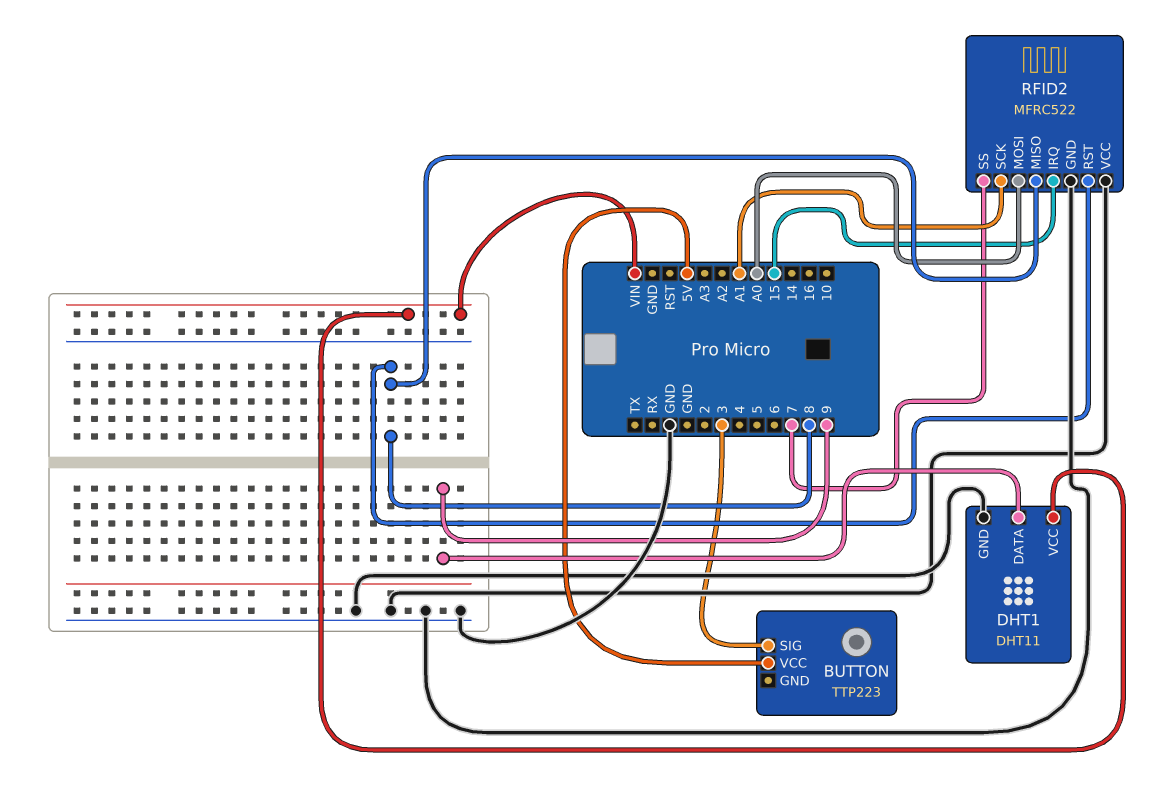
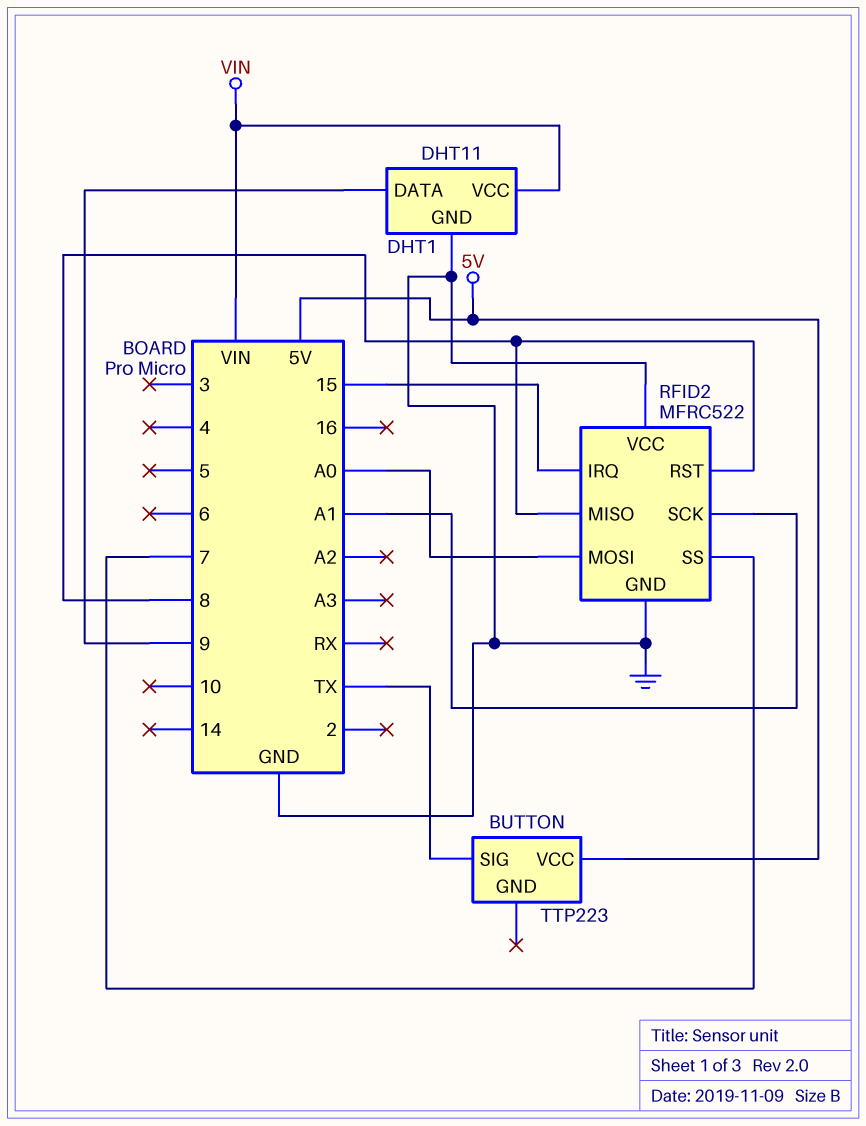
BUTTON pin SIG: 3 -> TX

